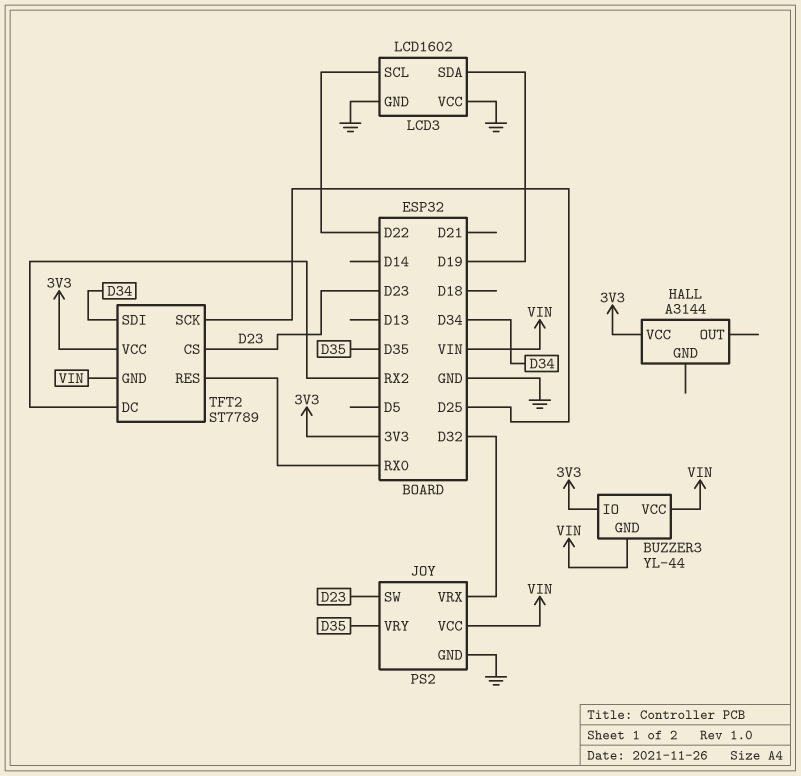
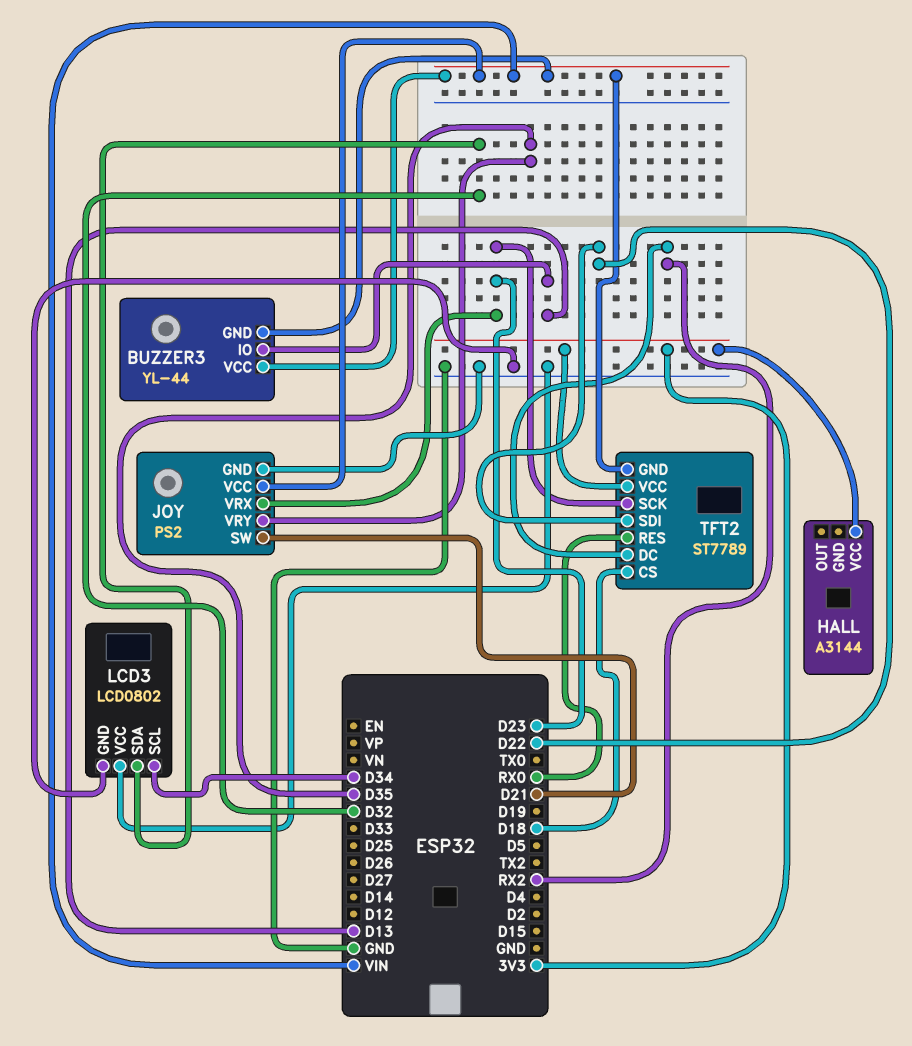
BUZZER3 pin IO: 3V3 -> D13
JOY pin SW: D23 -> D21
JOY pin VRX: D32 -> D23
LCD3: LCD1602 -> LCD0802
LCD3 pin SCL: D22 -> D34
LCD3 pin SDA: D19 -> D32
TFT2 pin CS: D23 -> D18
TFT2 pin SCK: D25 -> D23
TFT2 pin SDI: D34 -> D22

